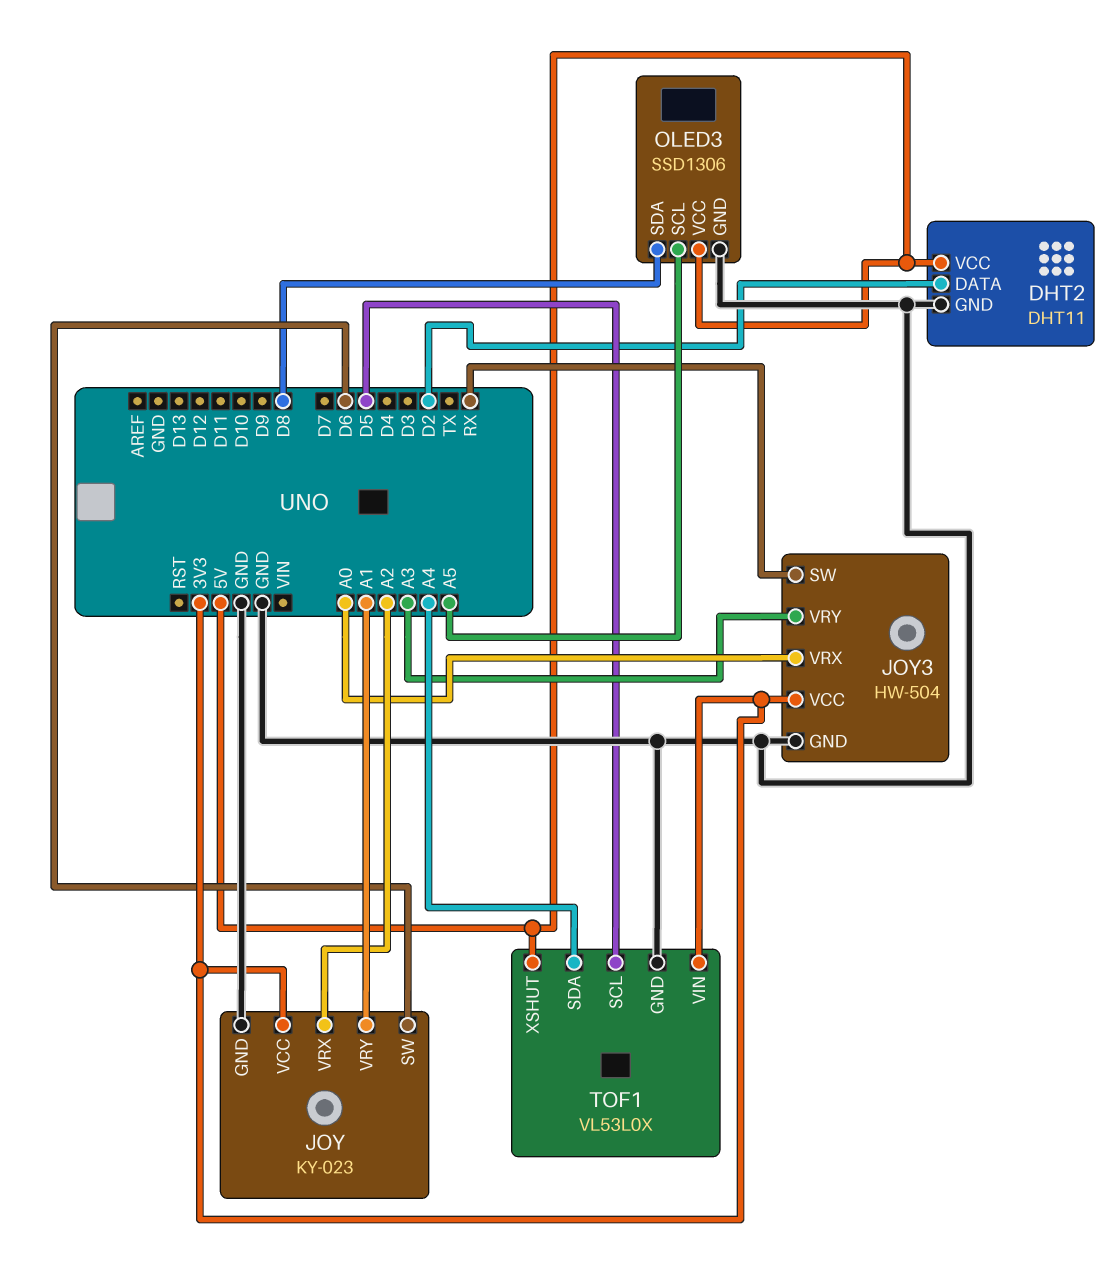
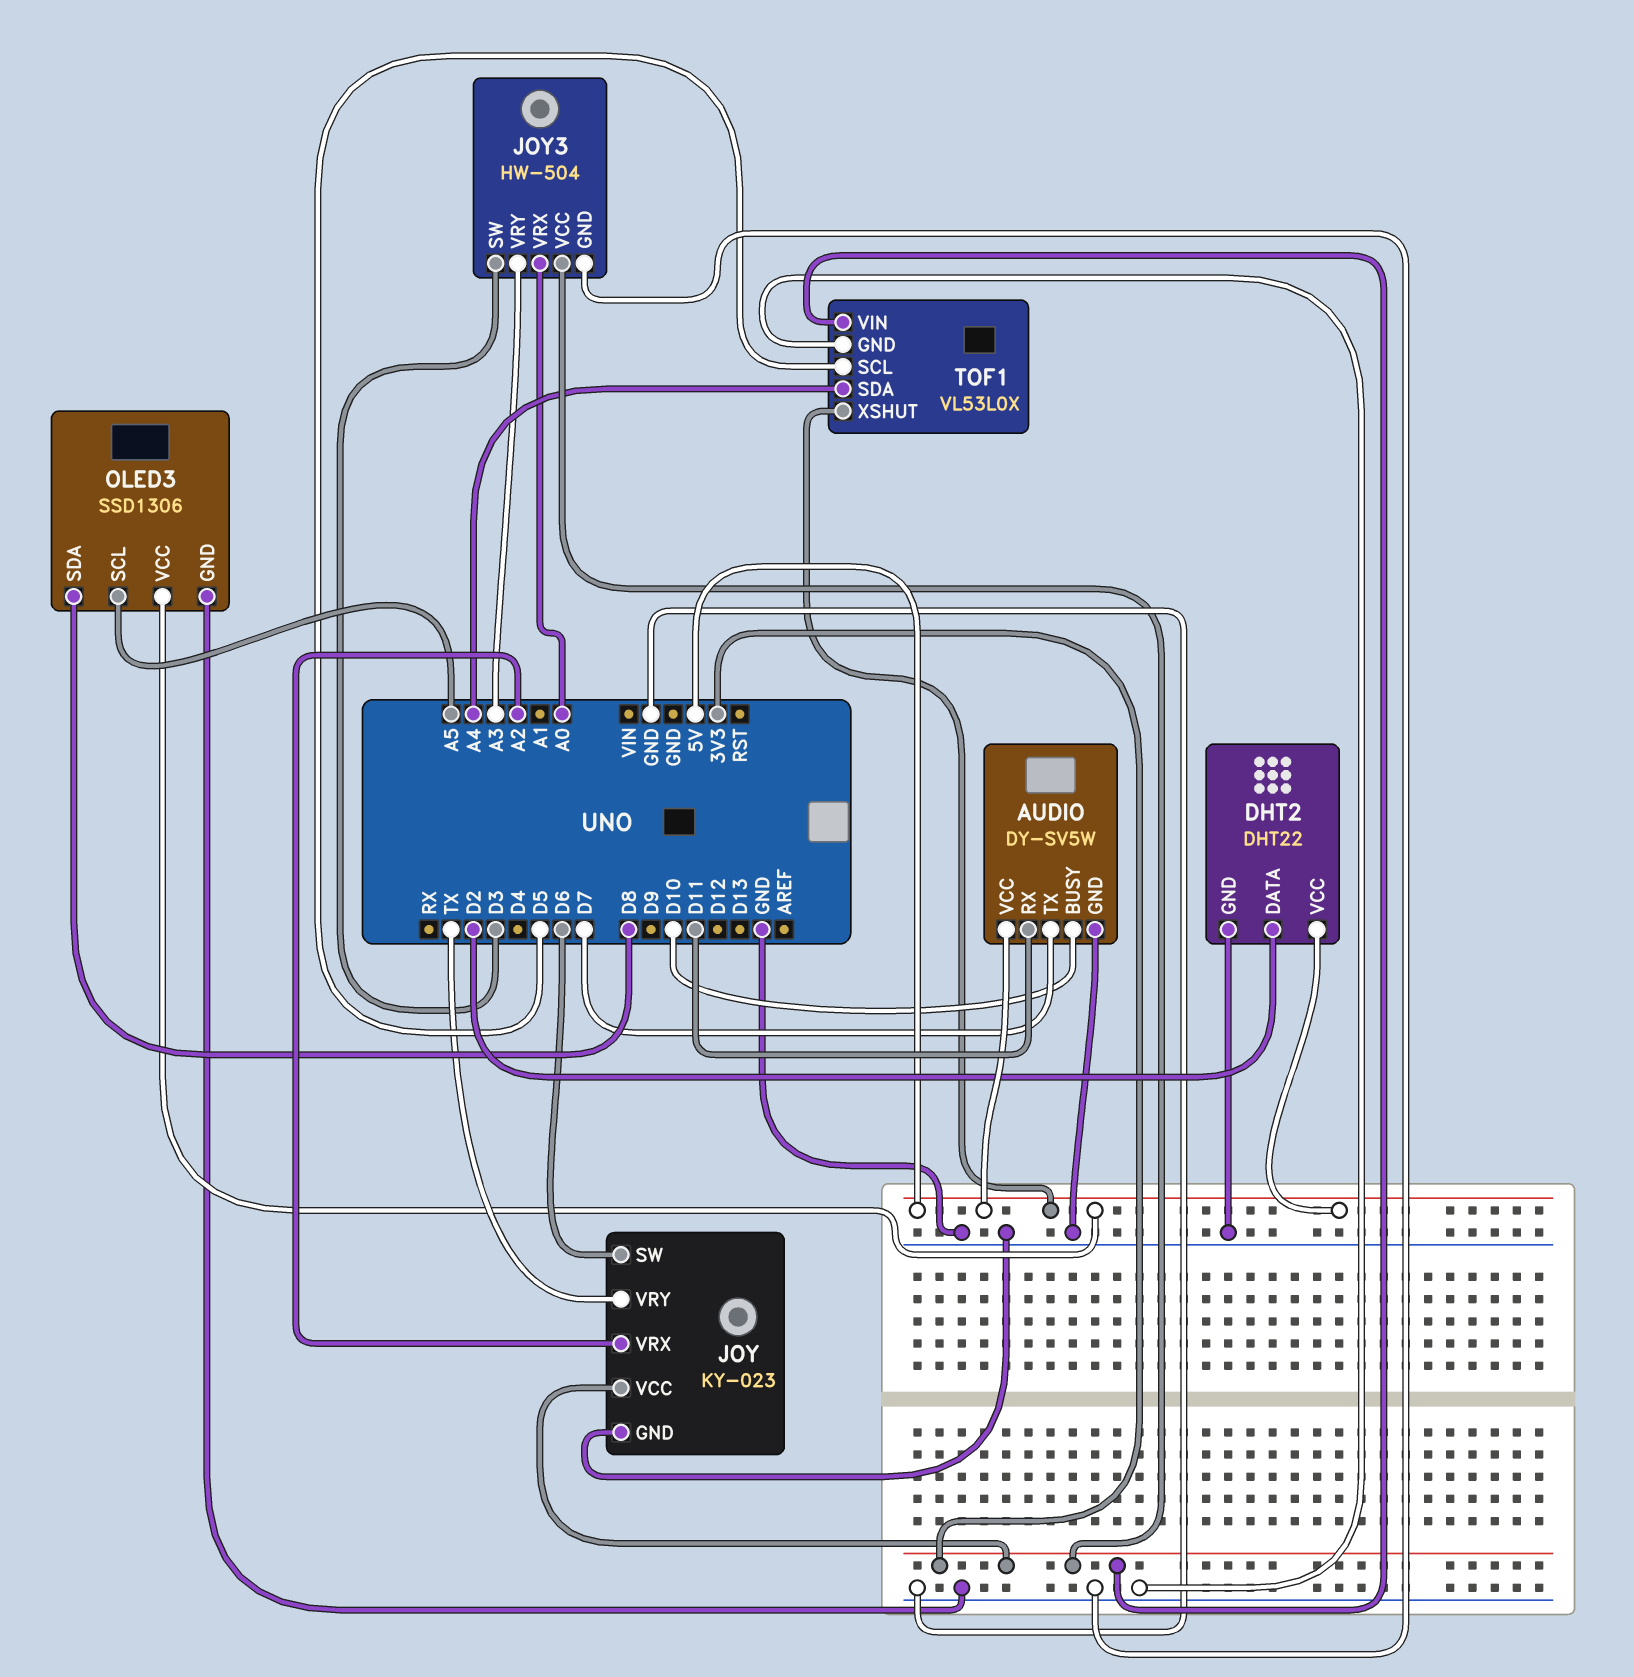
AUDIO: none -> DY-SV5W
AUDIO pin BUSY: none -> D10
AUDIO pin GND: none -> GND
AUDIO pin RX: none -> D11
AUDIO pin TX: none -> D7
AUDIO pin VCC: none -> 5V
DHT2: DHT11 -> DHT22
JOY pin VRY: A1 -> TX
JOY3 pin SW: RX -> D3

